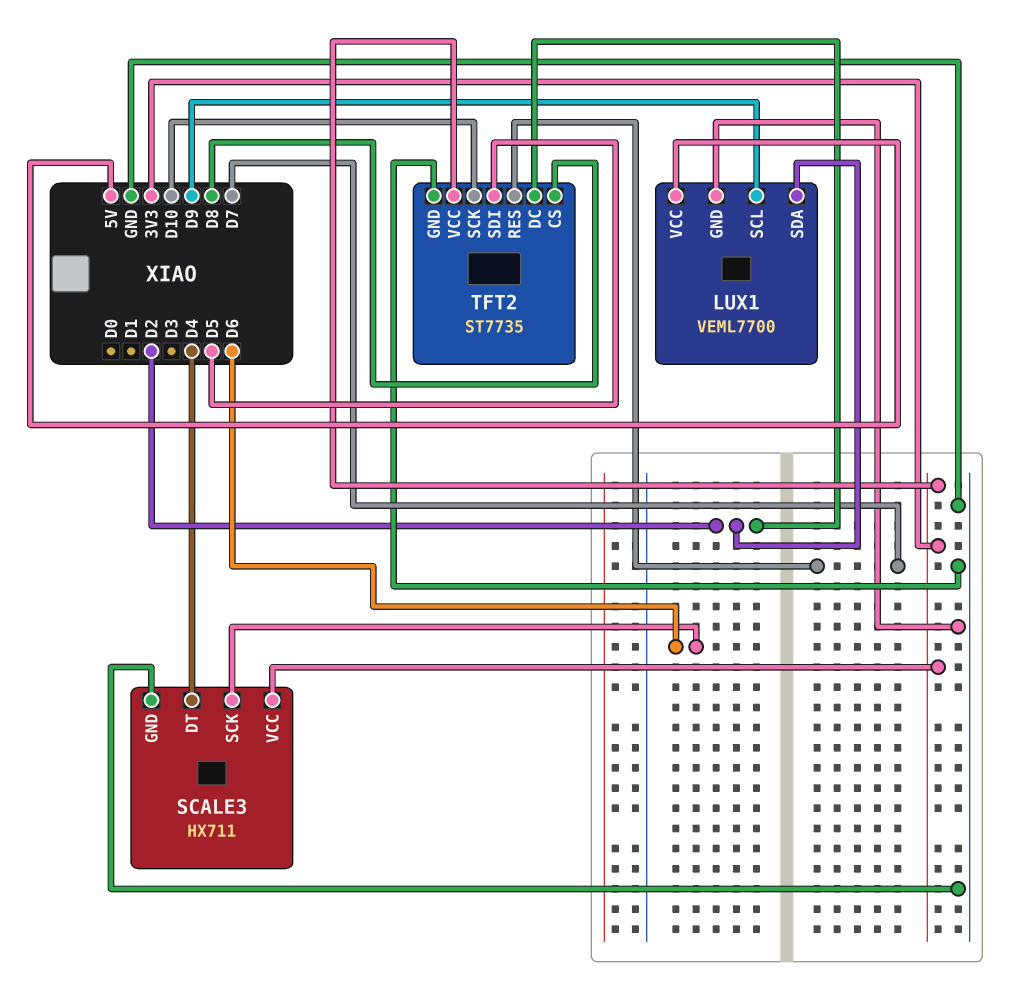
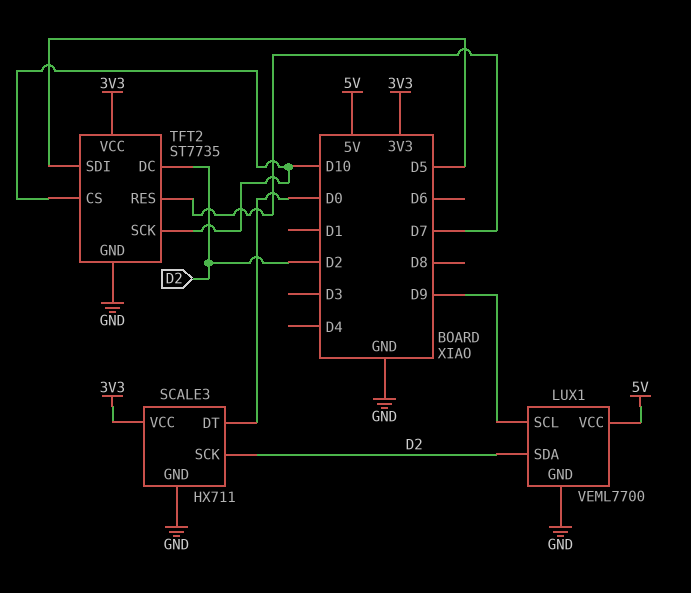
SCALE3 pin DT: D4 -> D0
SCALE3 pin SCK: D6 -> D2
TFT2 pin CS: D8 -> D10

